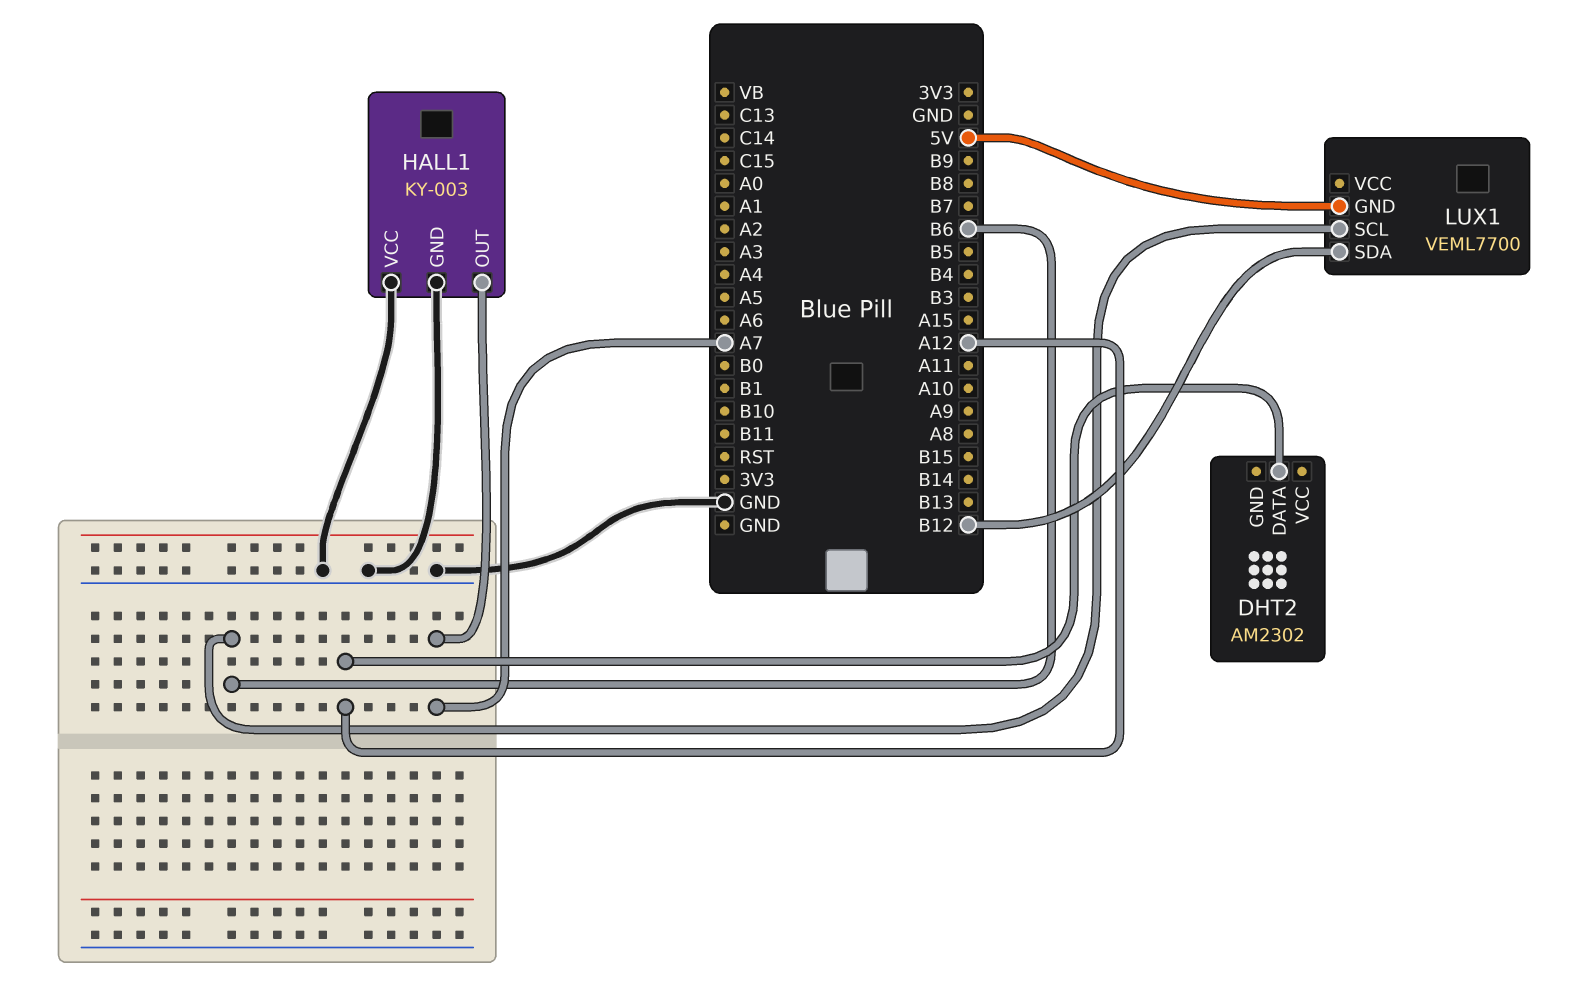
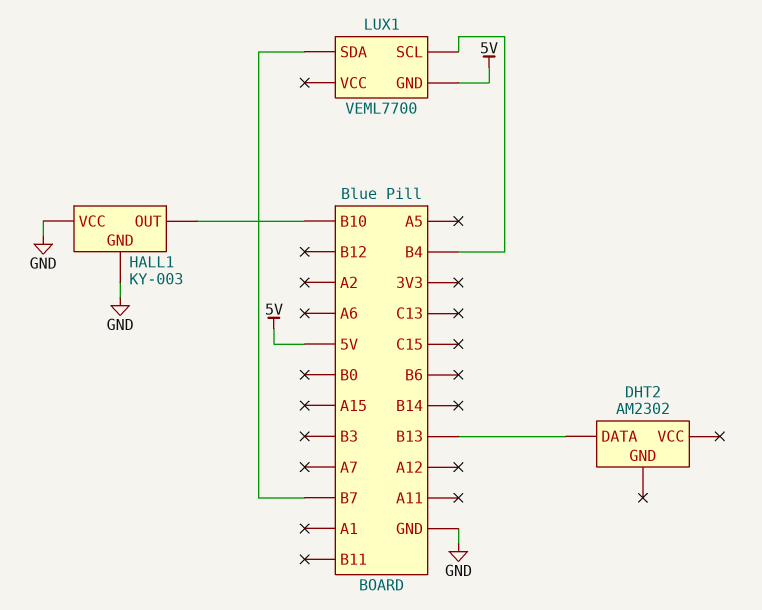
DHT2 pin DATA: A12 -> B13
HALL1 pin OUT: A7 -> B10
LUX1 pin SCL: B6 -> B4
LUX1 pin SDA: B12 -> B7

